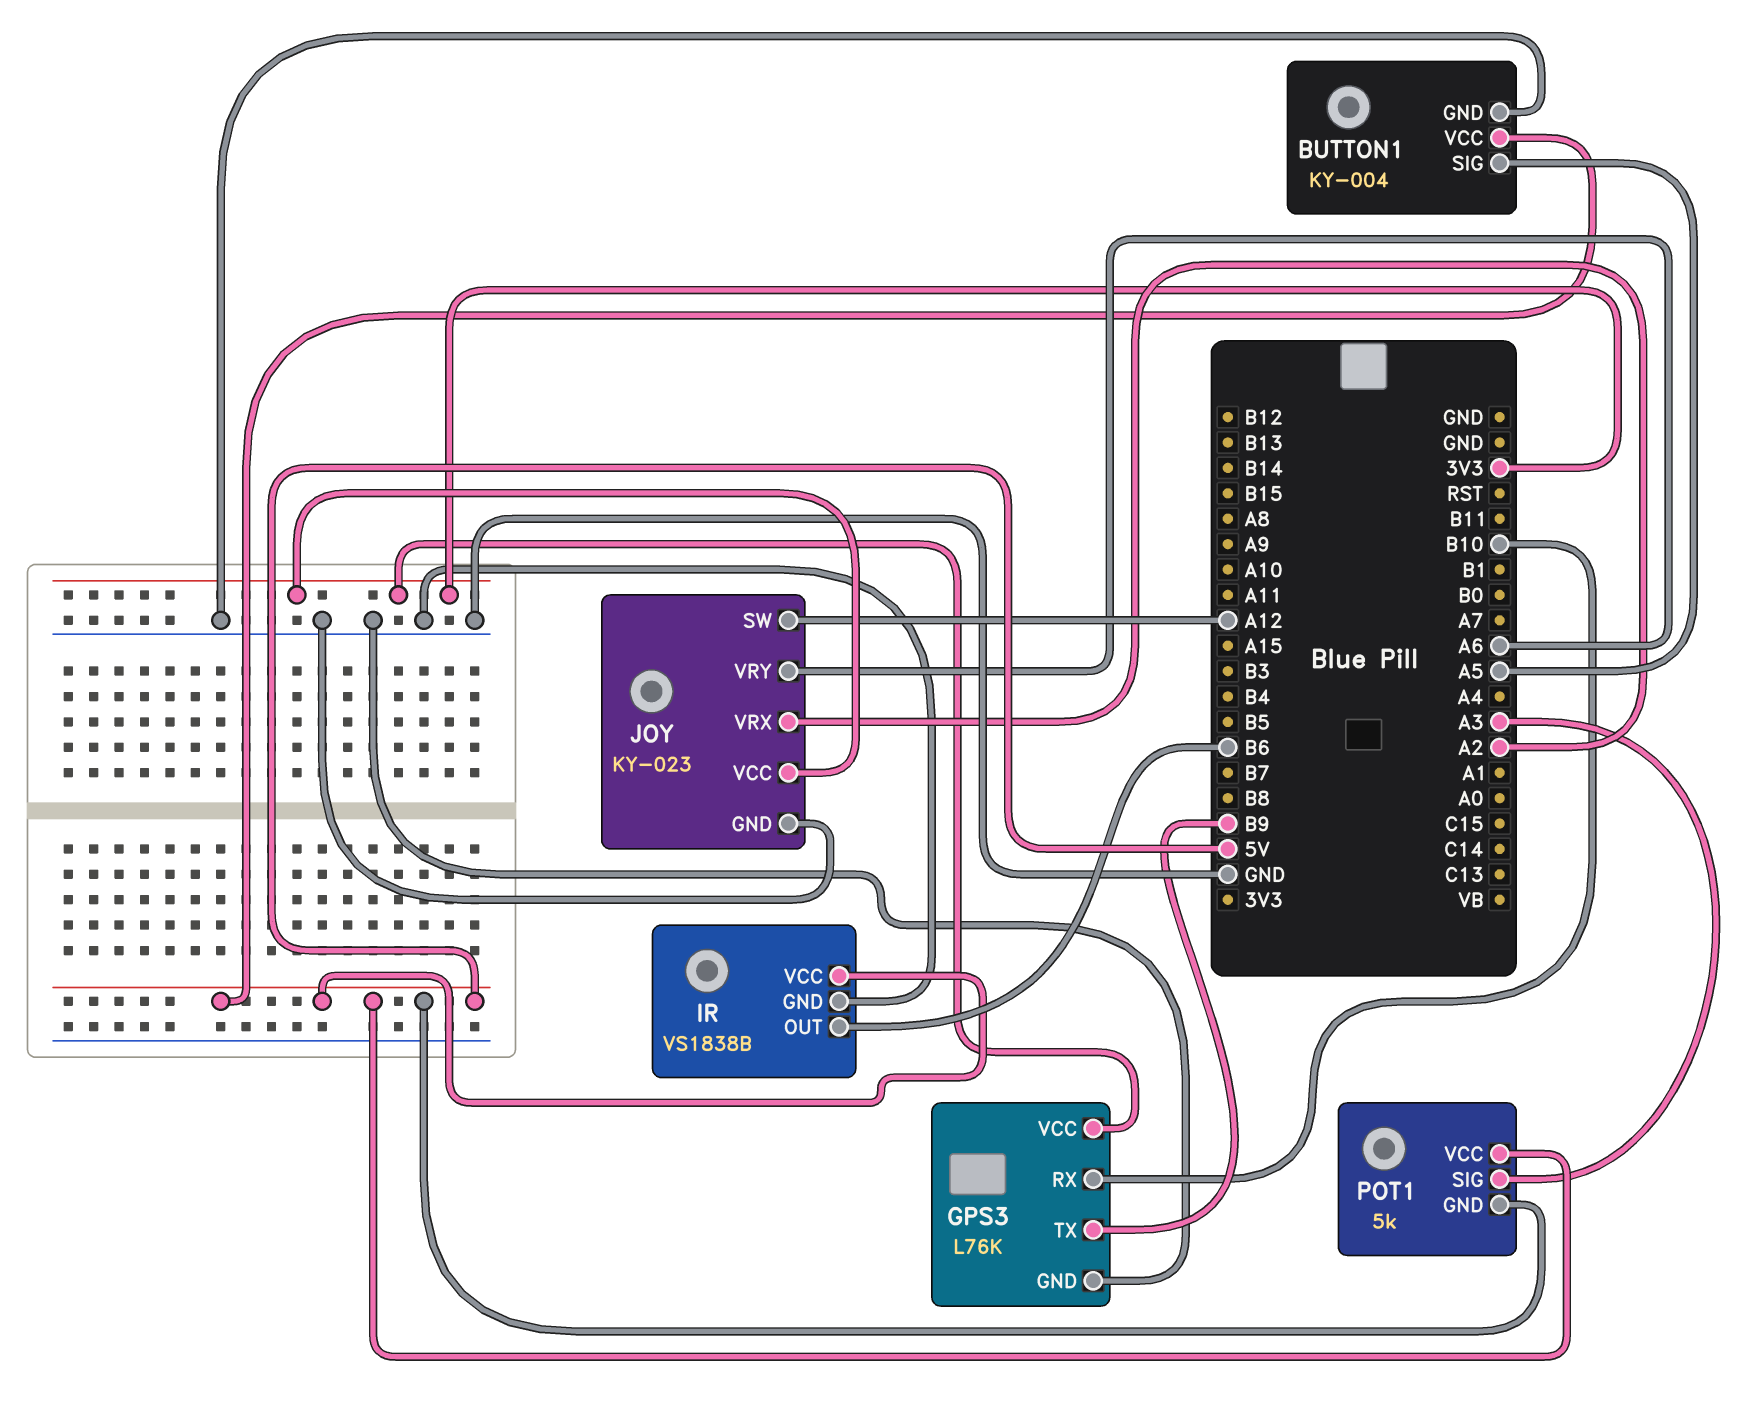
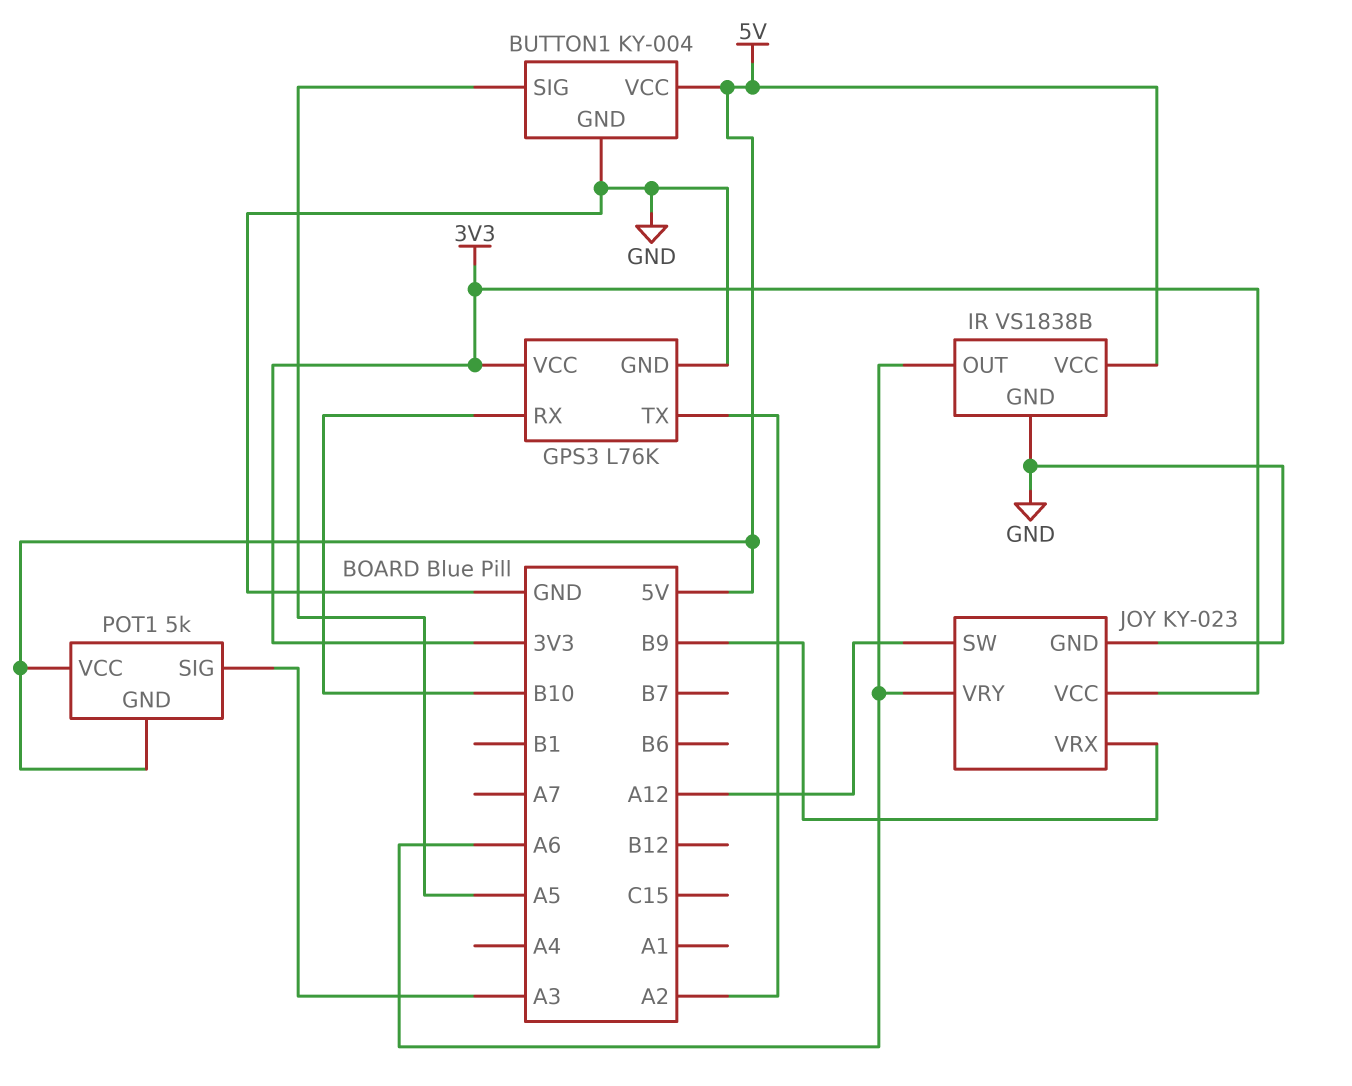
GPS3 pin TX: B9 -> A2
IR pin OUT: B6 -> A6
JOY pin VRX: A2 -> B9

